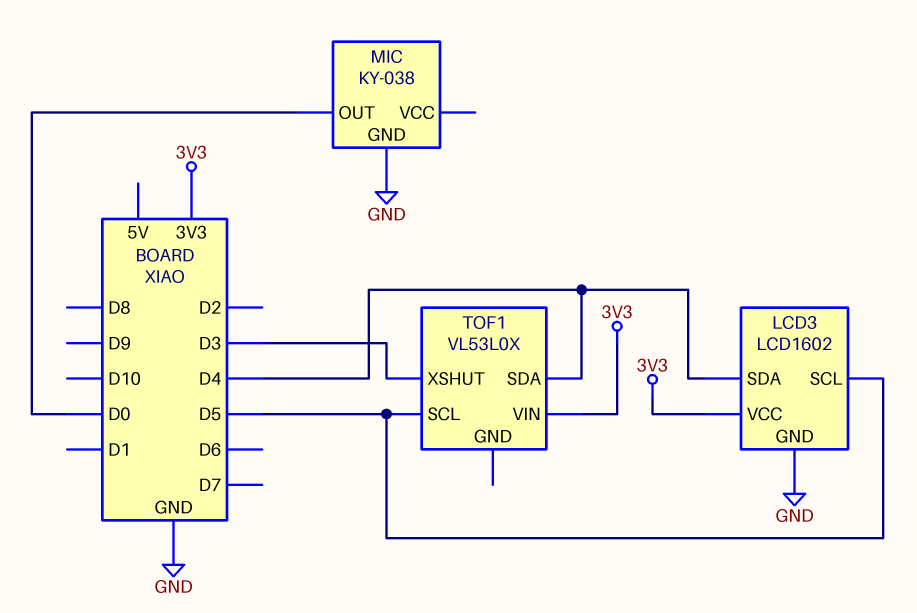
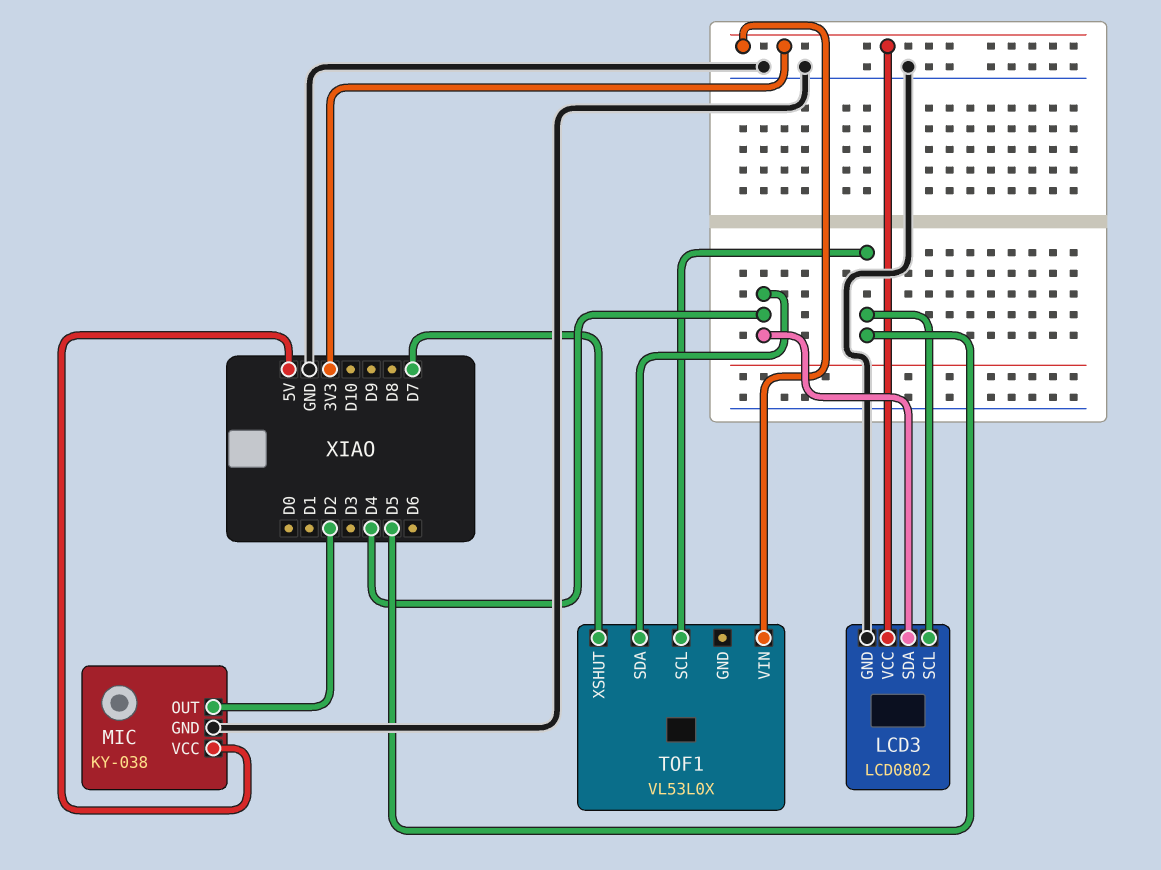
LCD3: LCD1602 -> LCD0802
MIC pin OUT: D0 -> D2
MIC pin VCC: none -> 5V
TOF1 pin XSHUT: D3 -> D7

